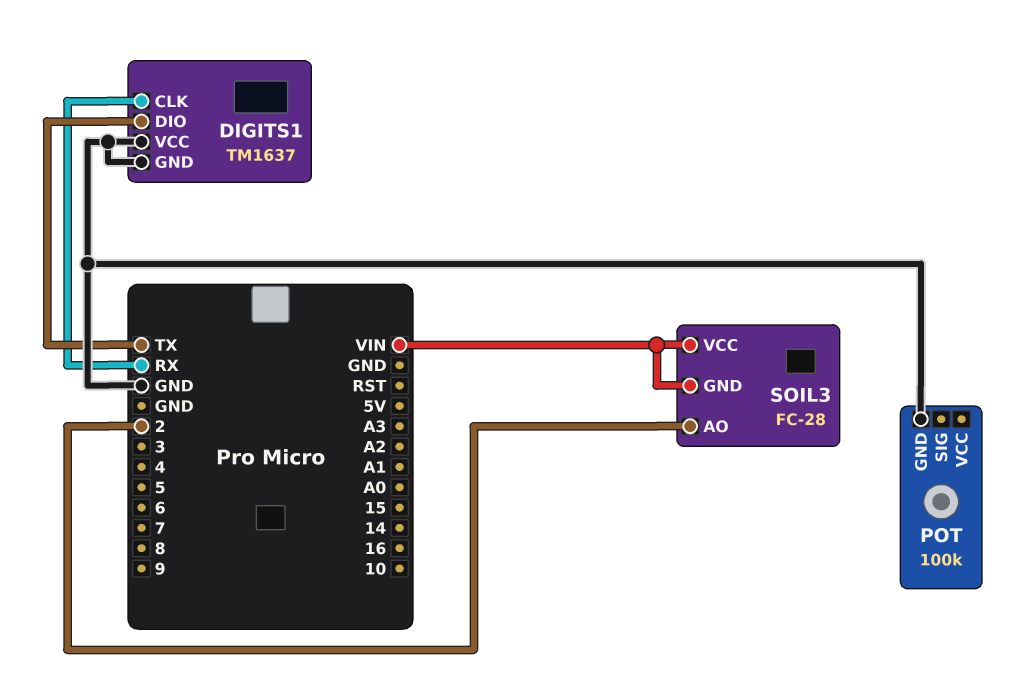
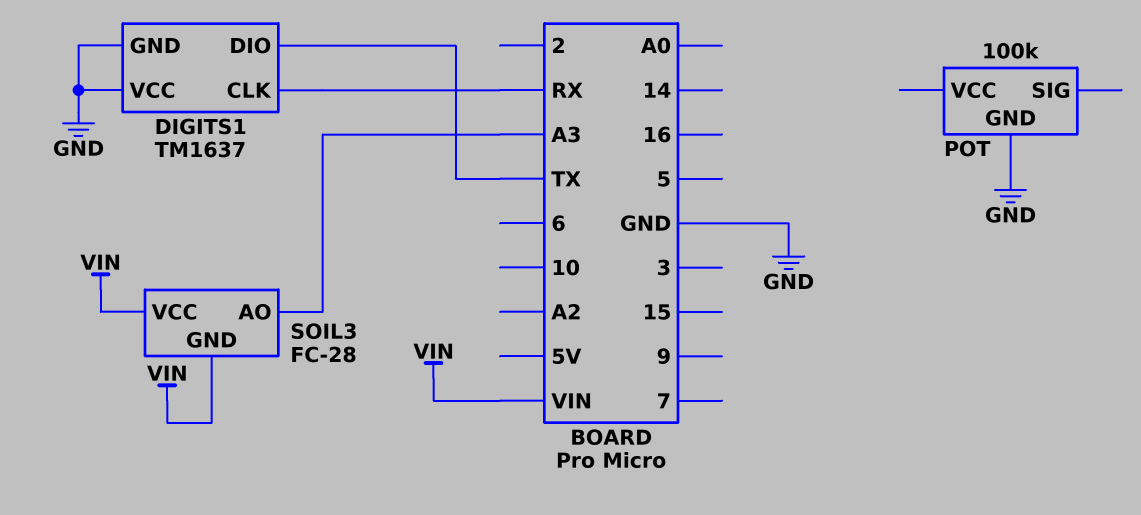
SOIL3 pin AO: 2 -> A3

